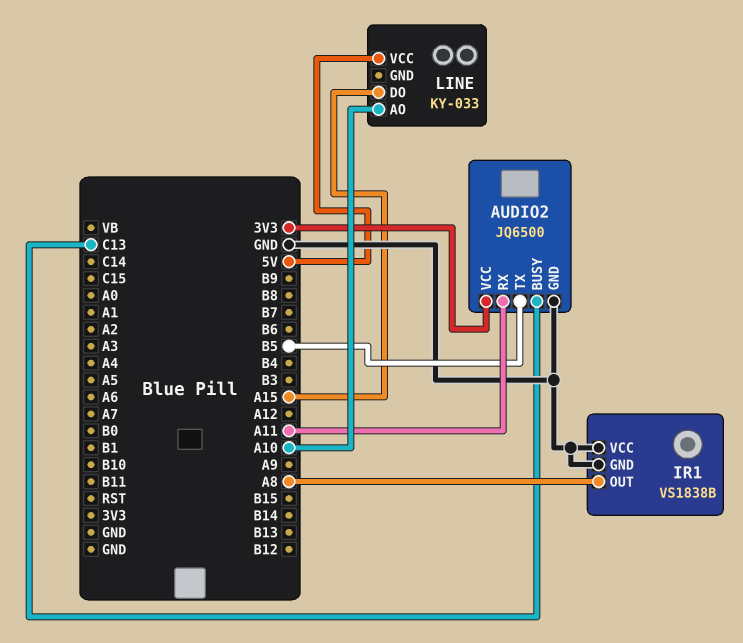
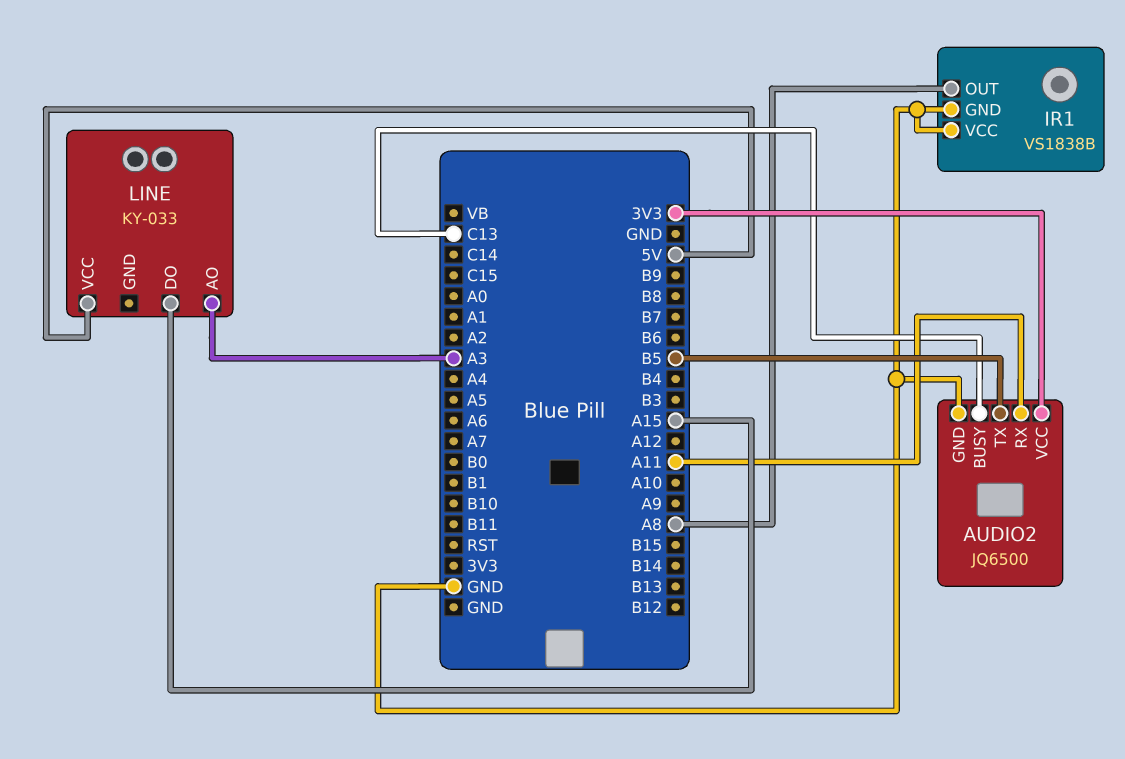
LINE pin AO: A10 -> A3

